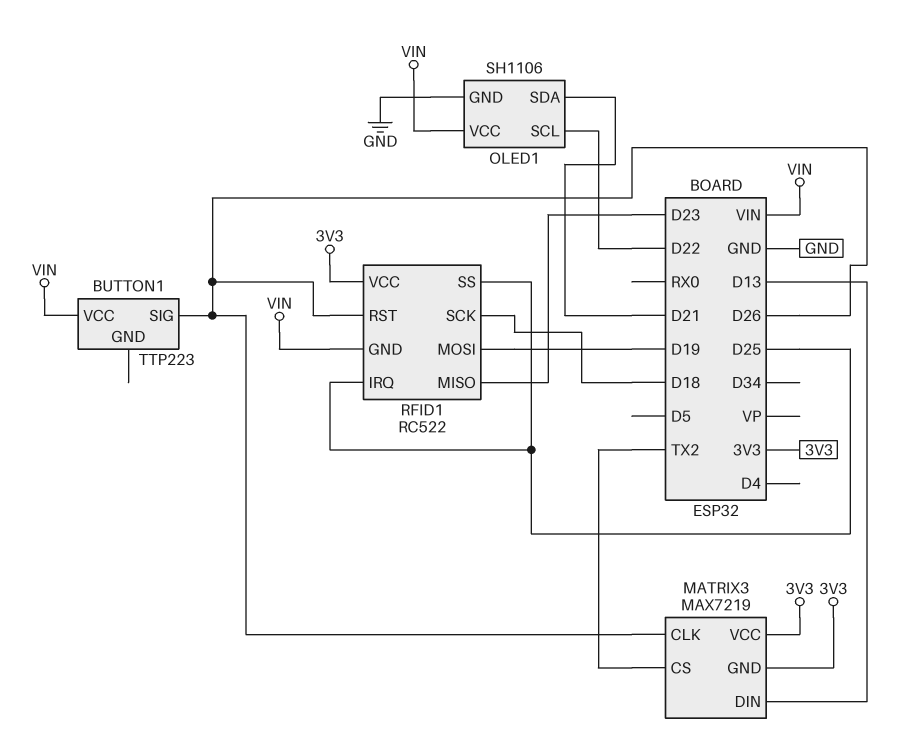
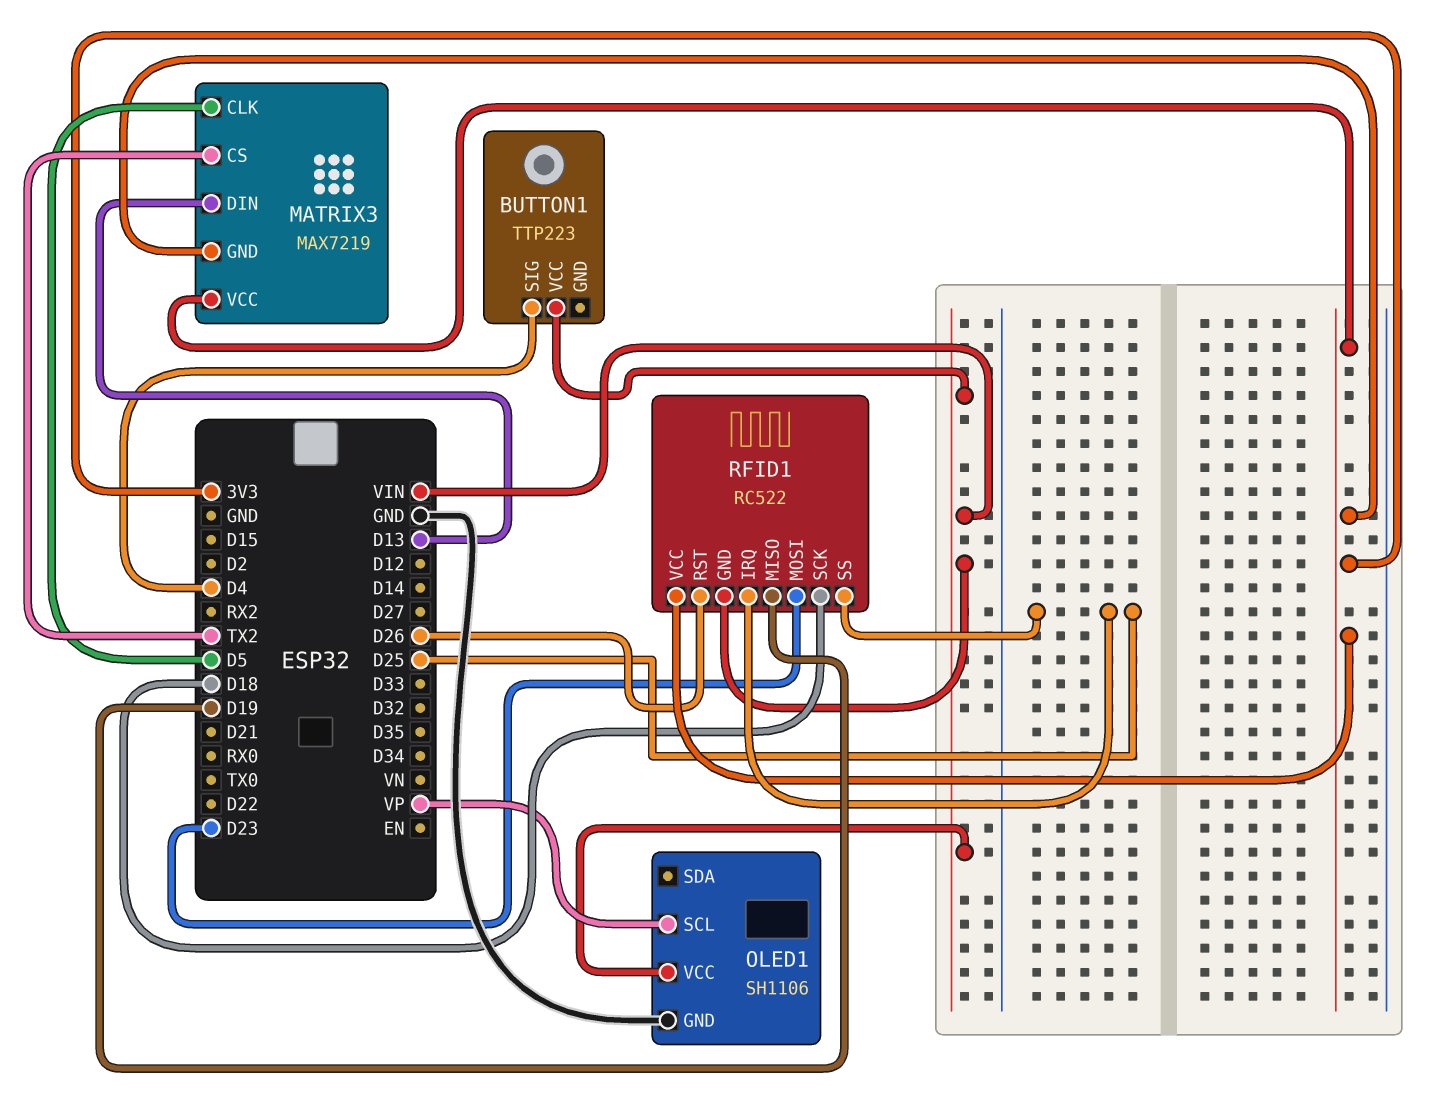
BUTTON1 pin SIG: D26 -> D4
MATRIX3 pin CLK: D26 -> D5
OLED1 pin SCL: D22 -> VP
OLED1 pin SDA: D21 -> none
RFID1 pin MISO: D23 -> D19
RFID1 pin MOSI: D19 -> D23

